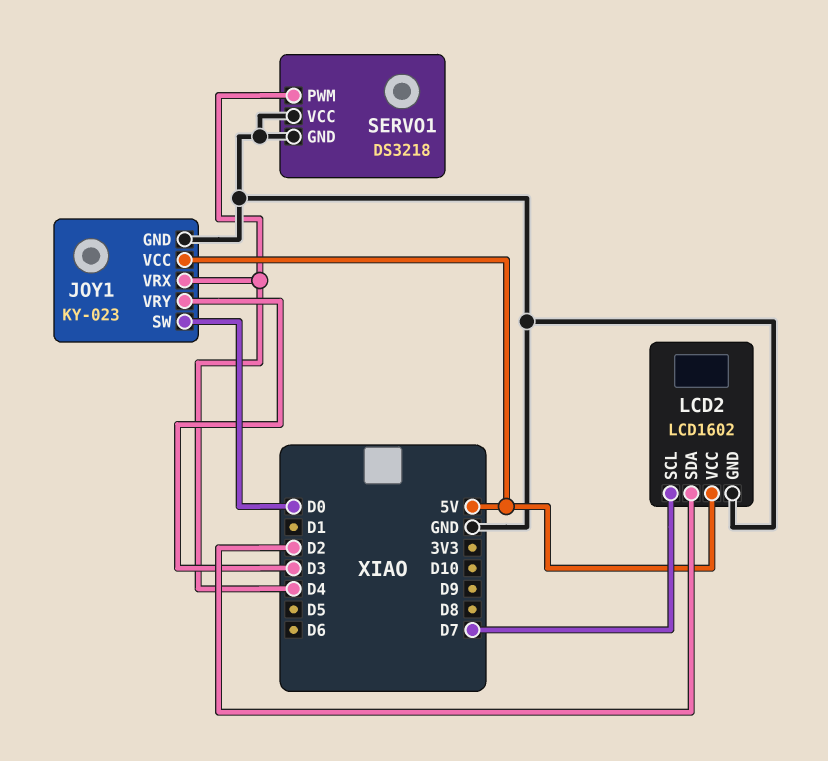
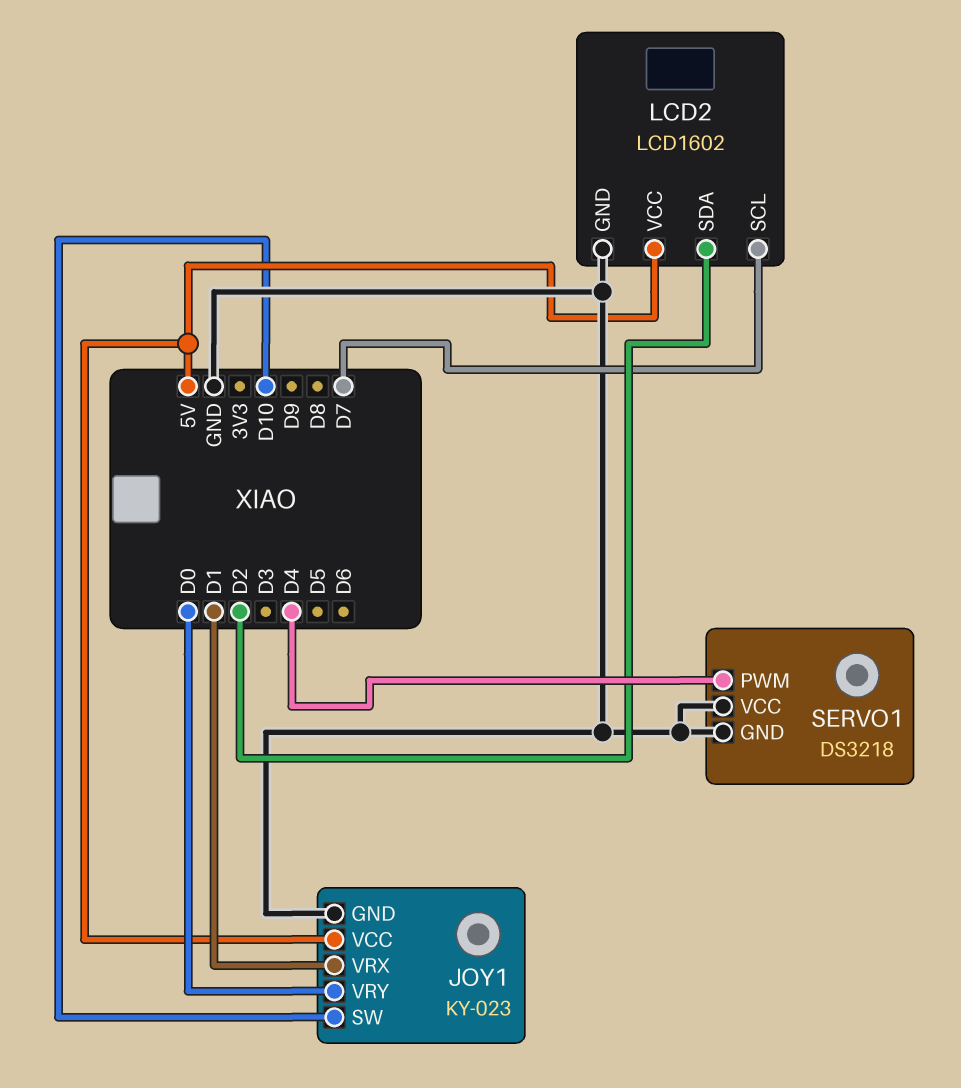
JOY1 pin SW: D0 -> D10
JOY1 pin VRX: D4 -> D1
JOY1 pin VRY: D3 -> D0

